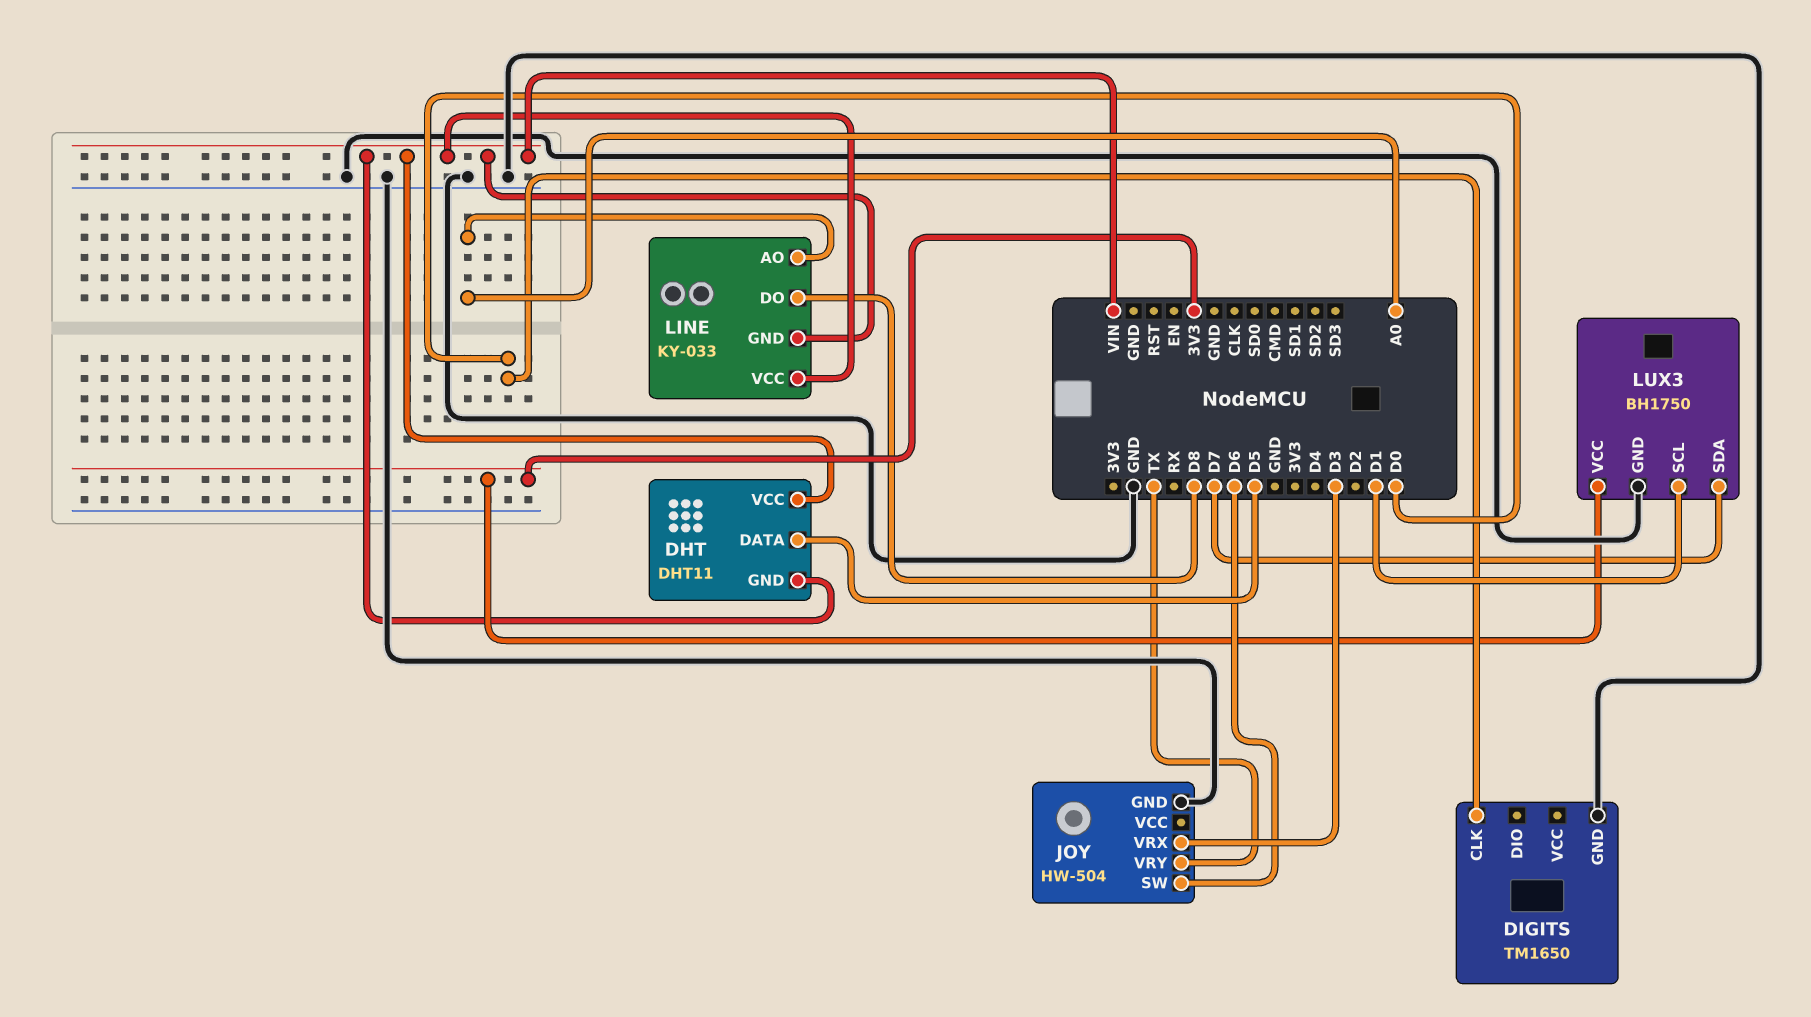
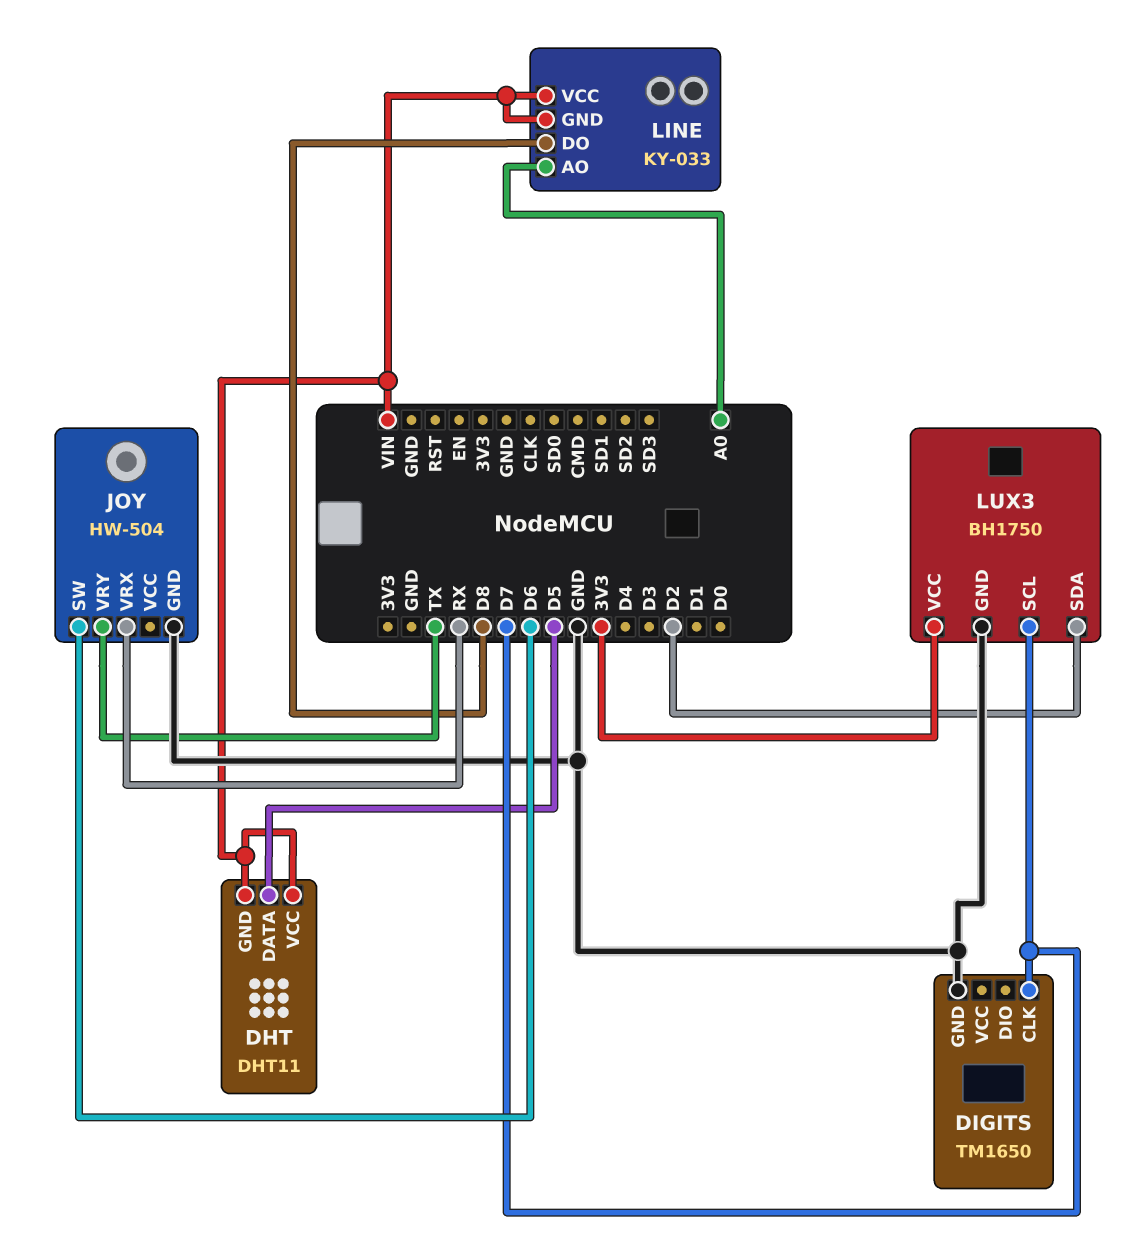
DIGITS pin CLK: D0 -> D7
JOY pin VRX: D3 -> RX
LUX3 pin SCL: D1 -> D7
LUX3 pin SDA: D7 -> D2

